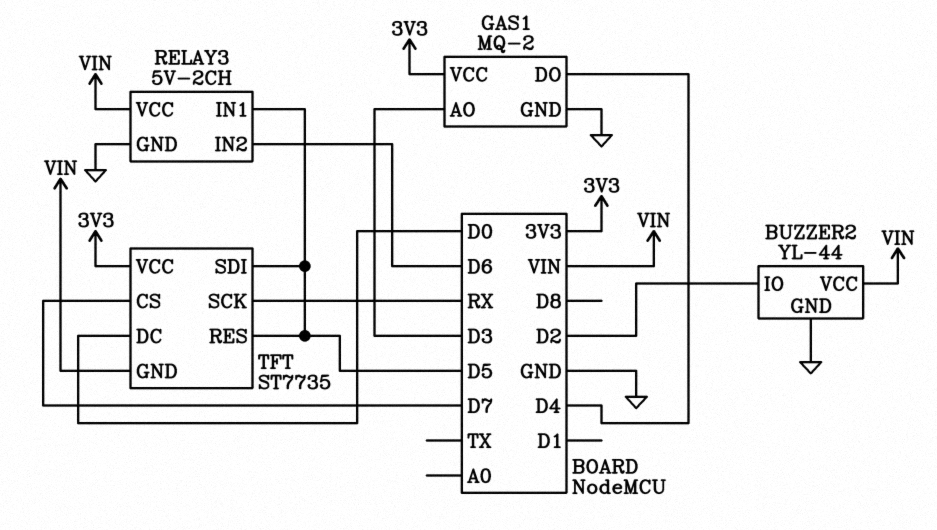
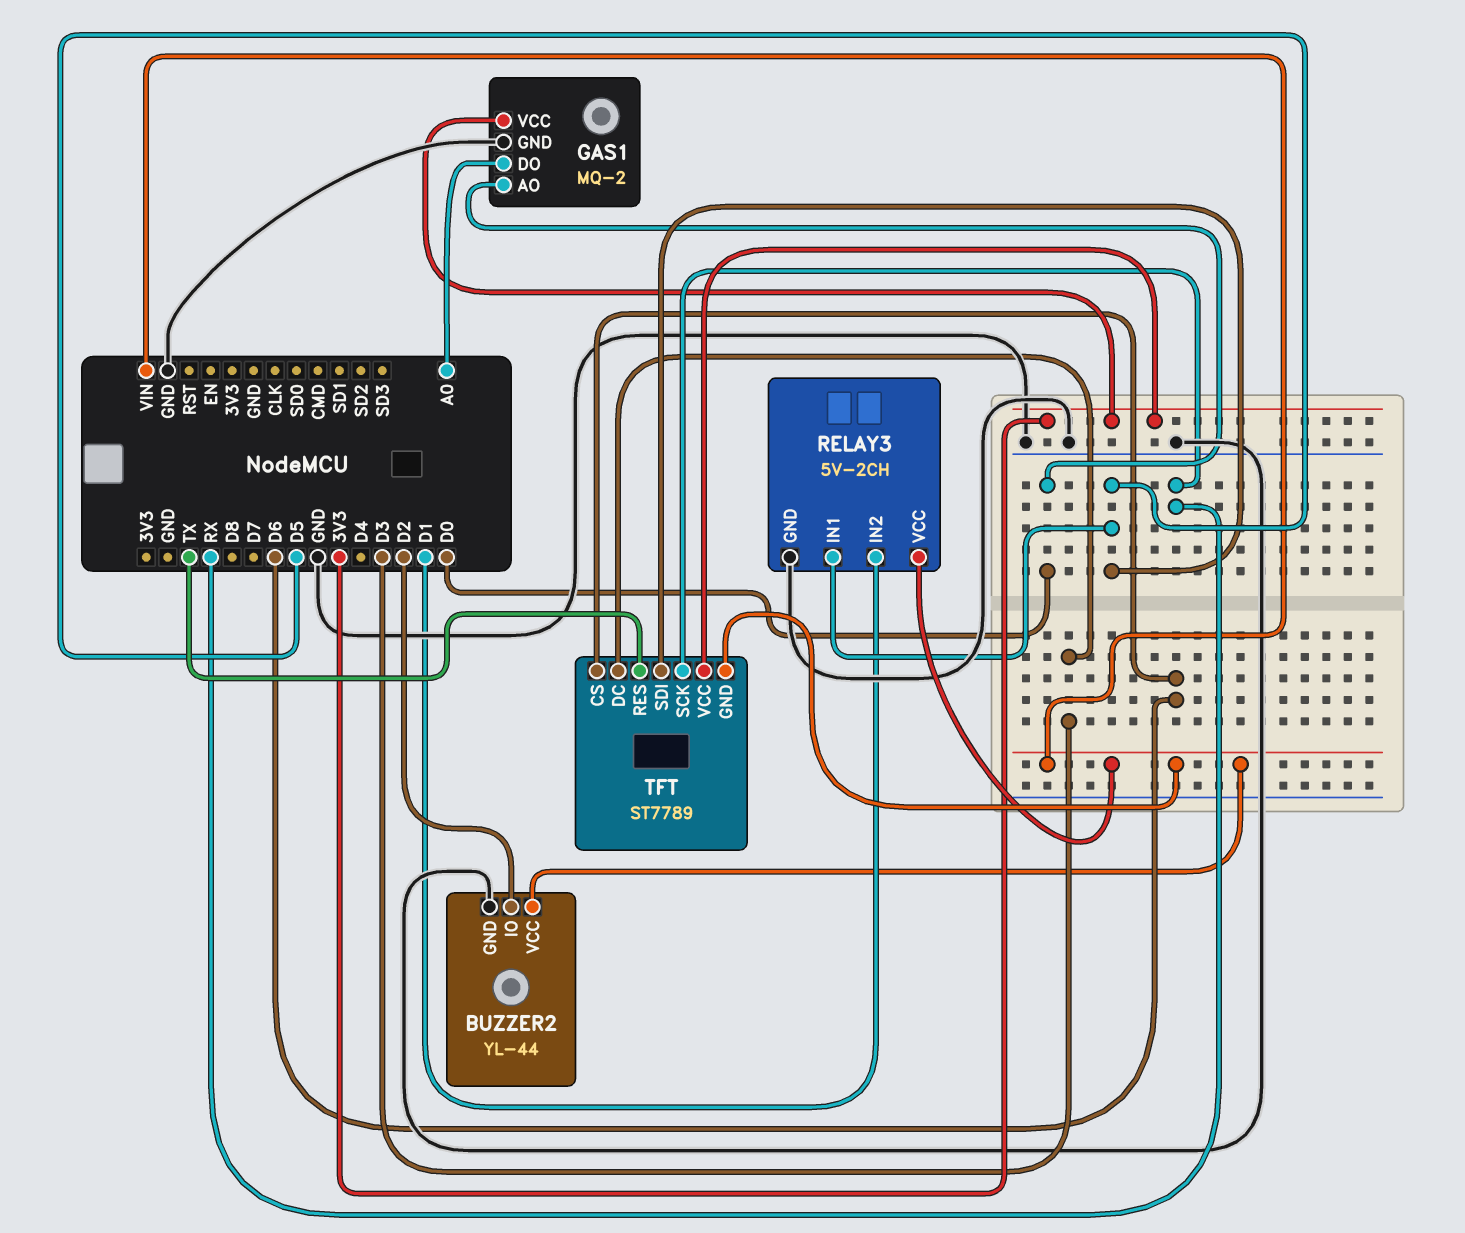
GAS1 pin AO: D3 -> D0
GAS1 pin DO: D4 -> A0
RELAY3 pin IN2: D6 -> D1
TFT: ST7735 -> ST7789
TFT pin CS: D7 -> D6
TFT pin DC: D0 -> D3
TFT pin RES: D5 -> TX

